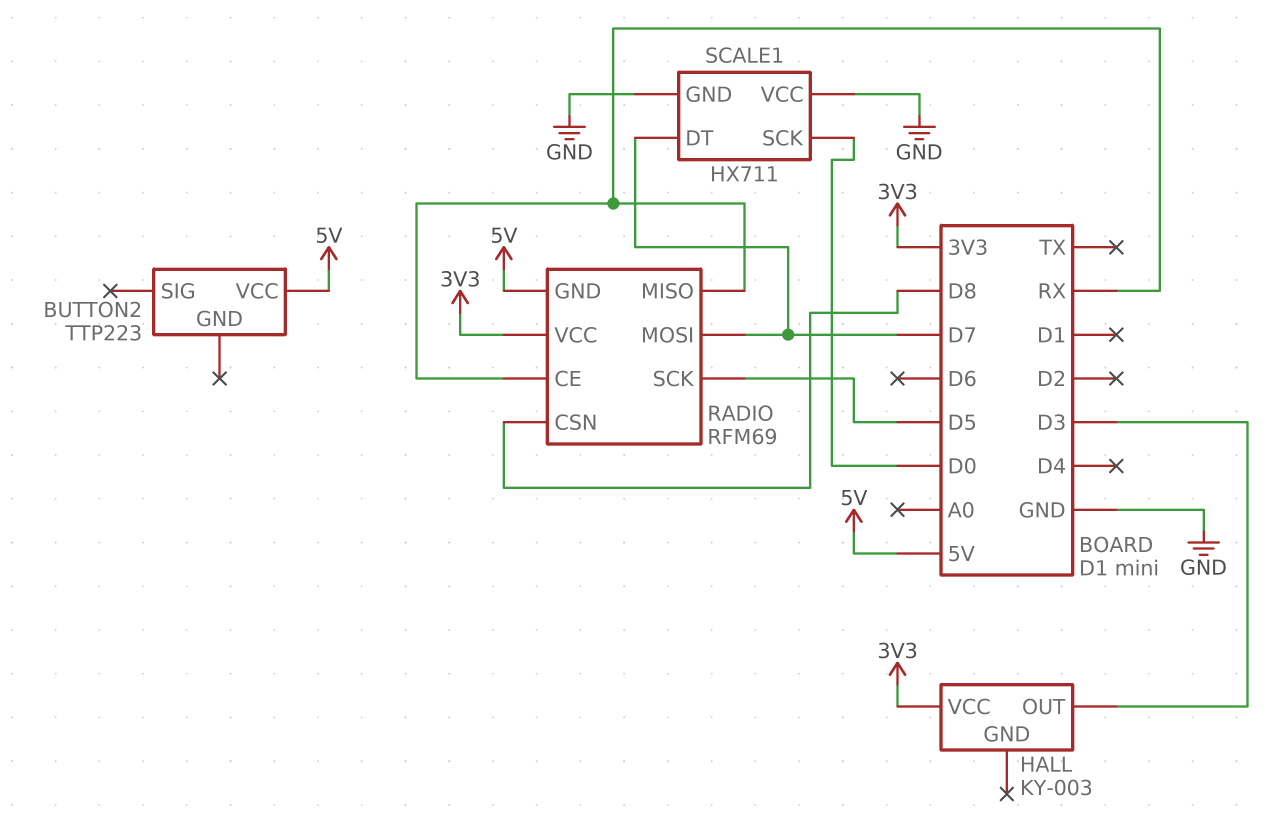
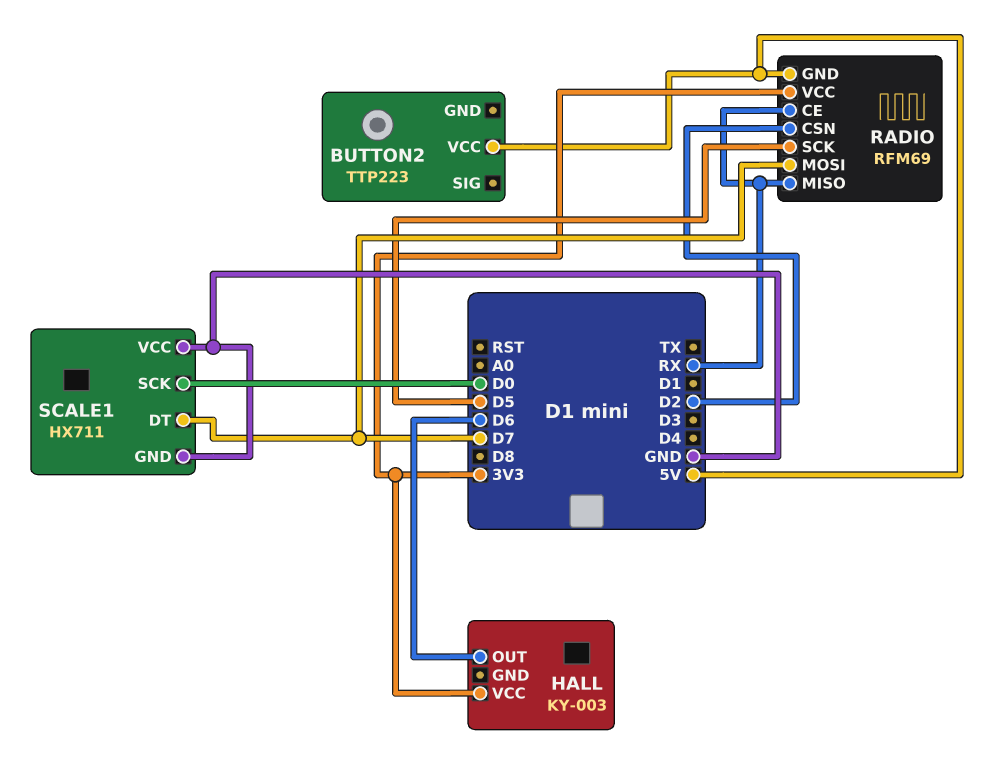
HALL pin OUT: D3 -> D6
RADIO pin CSN: D8 -> D2

